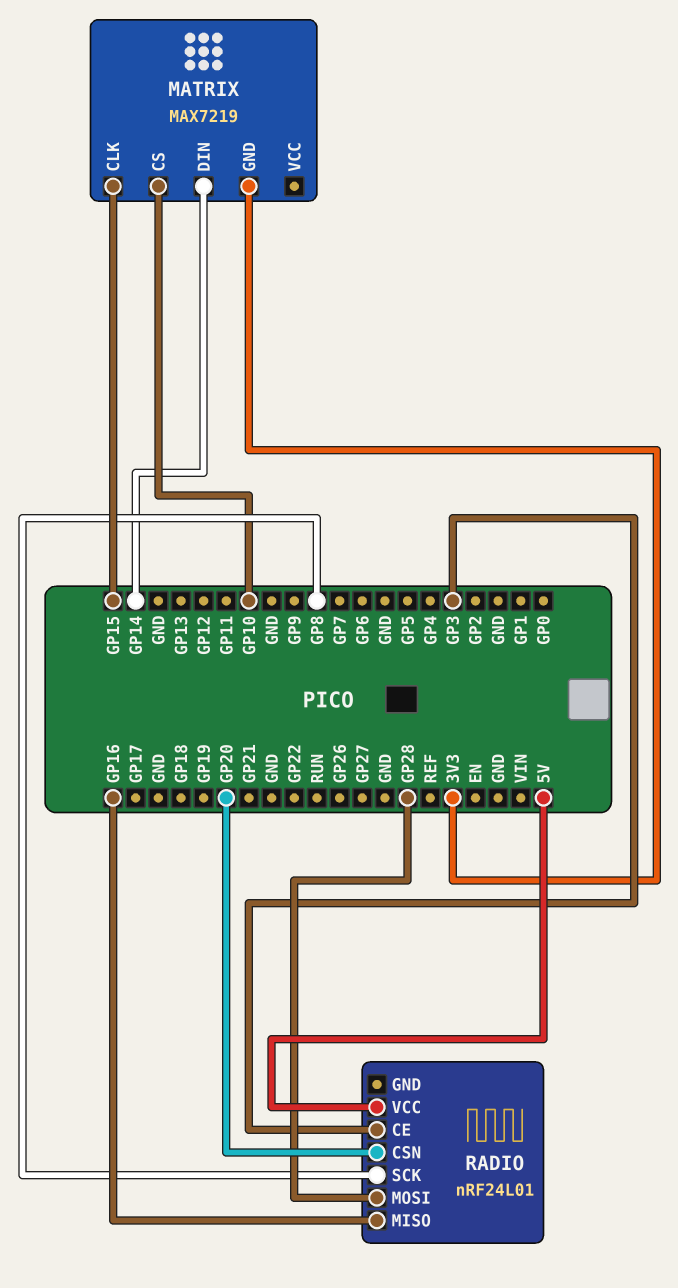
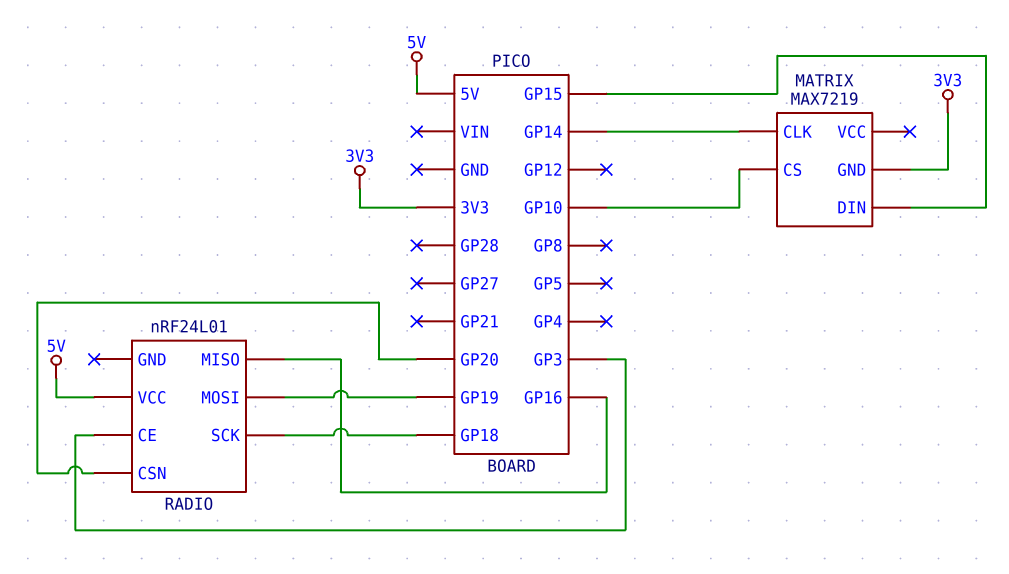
MATRIX pin CLK: GP15 -> GP14
MATRIX pin DIN: GP14 -> GP15
RADIO pin MOSI: GP28 -> GP19
RADIO pin SCK: GP8 -> GP18

